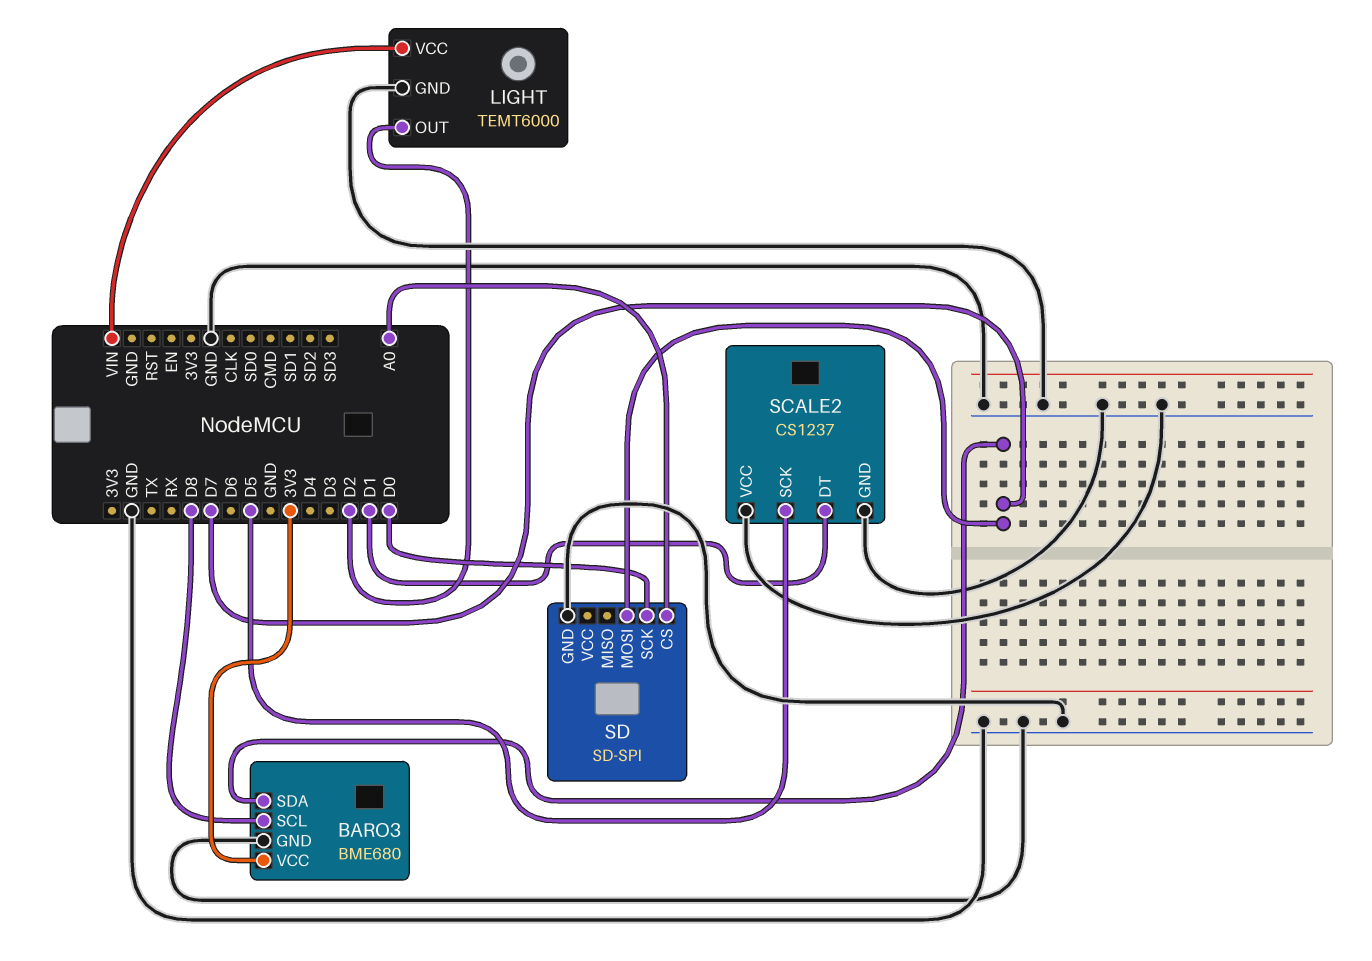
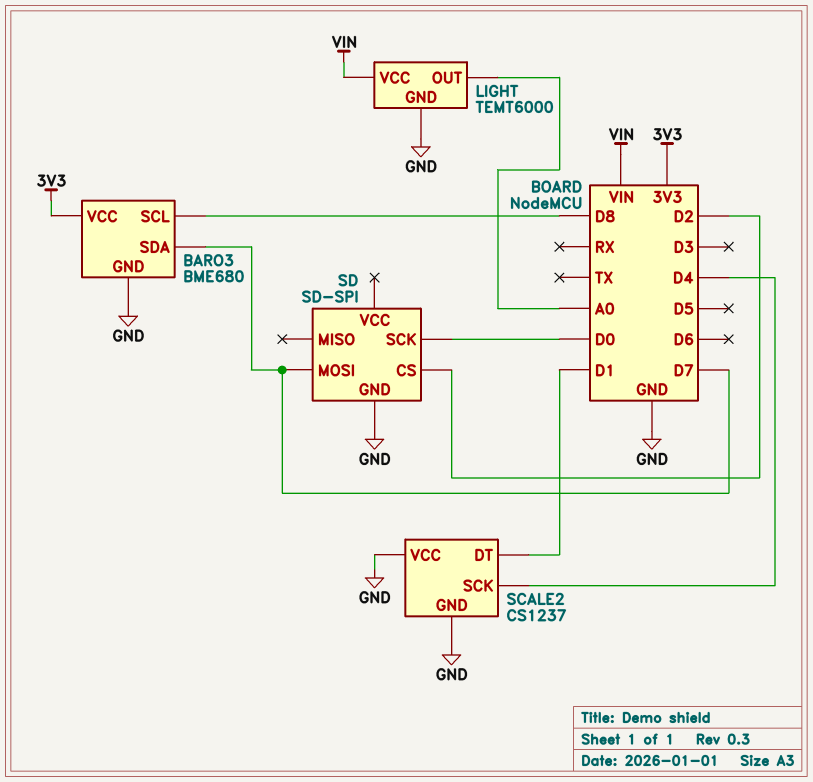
LIGHT pin OUT: D2 -> A0
SCALE2 pin SCK: D5 -> D4
SD pin CS: A0 -> D2

